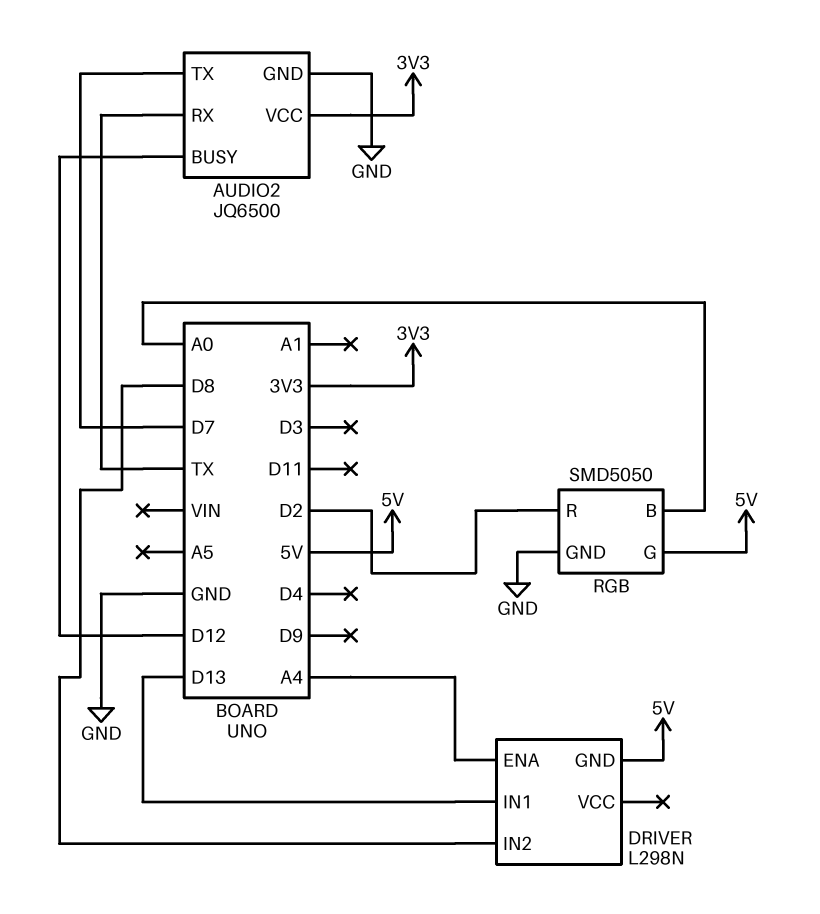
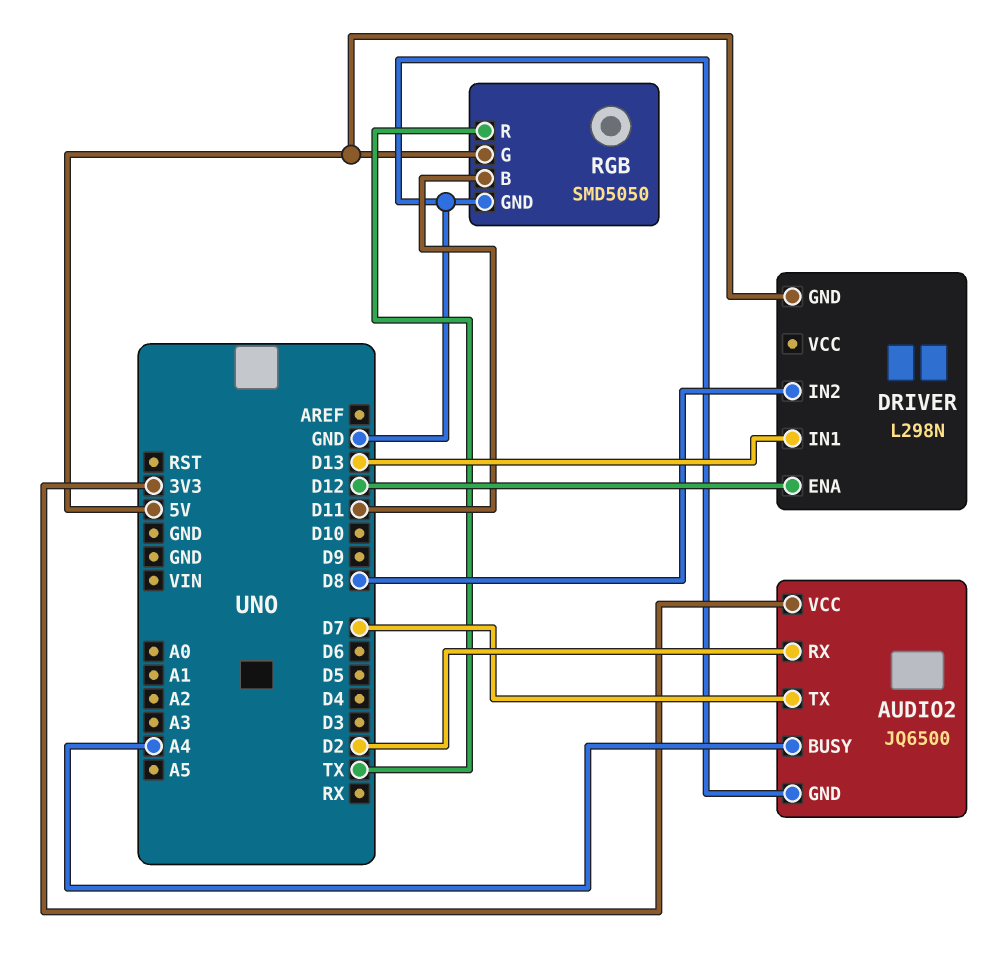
AUDIO2 pin BUSY: D12 -> A4
AUDIO2 pin RX: TX -> D2
DRIVER pin ENA: A4 -> D12
RGB pin B: A0 -> D11
RGB pin R: D2 -> TX

